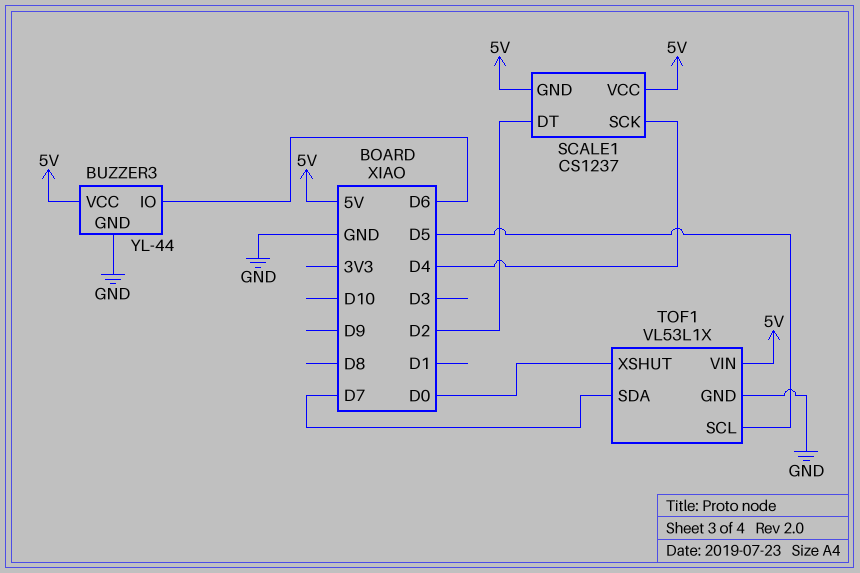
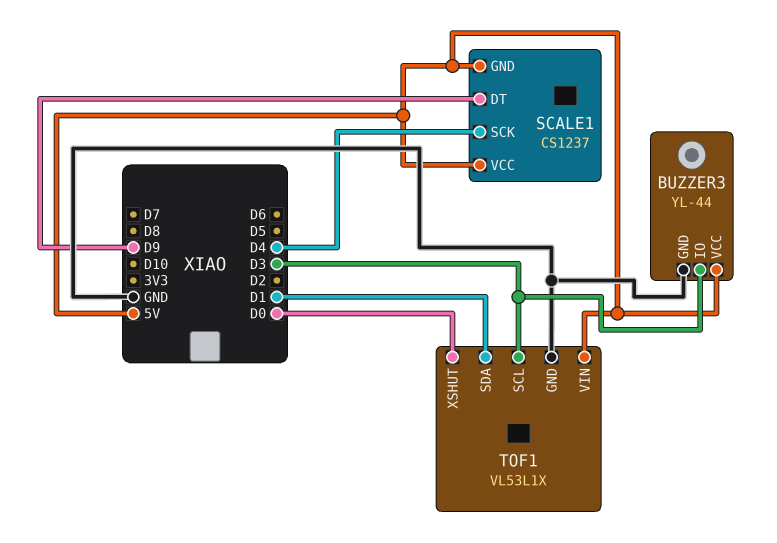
BUZZER3 pin IO: D6 -> D3
SCALE1 pin DT: D2 -> D9
TOF1 pin SCL: D5 -> D3
TOF1 pin SDA: D7 -> D1

